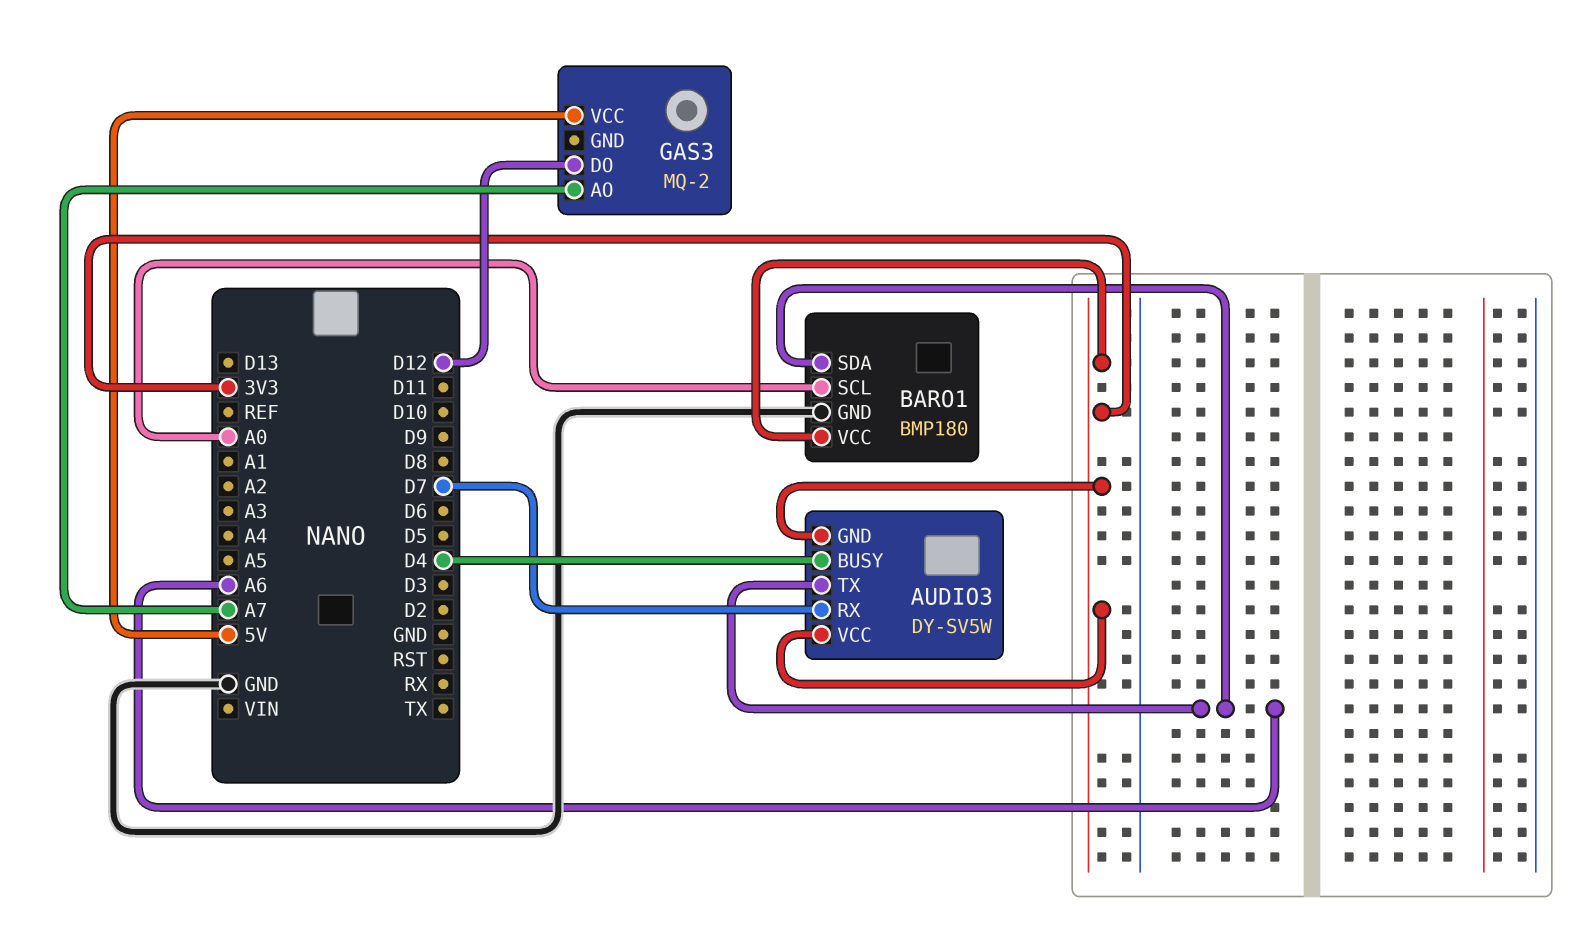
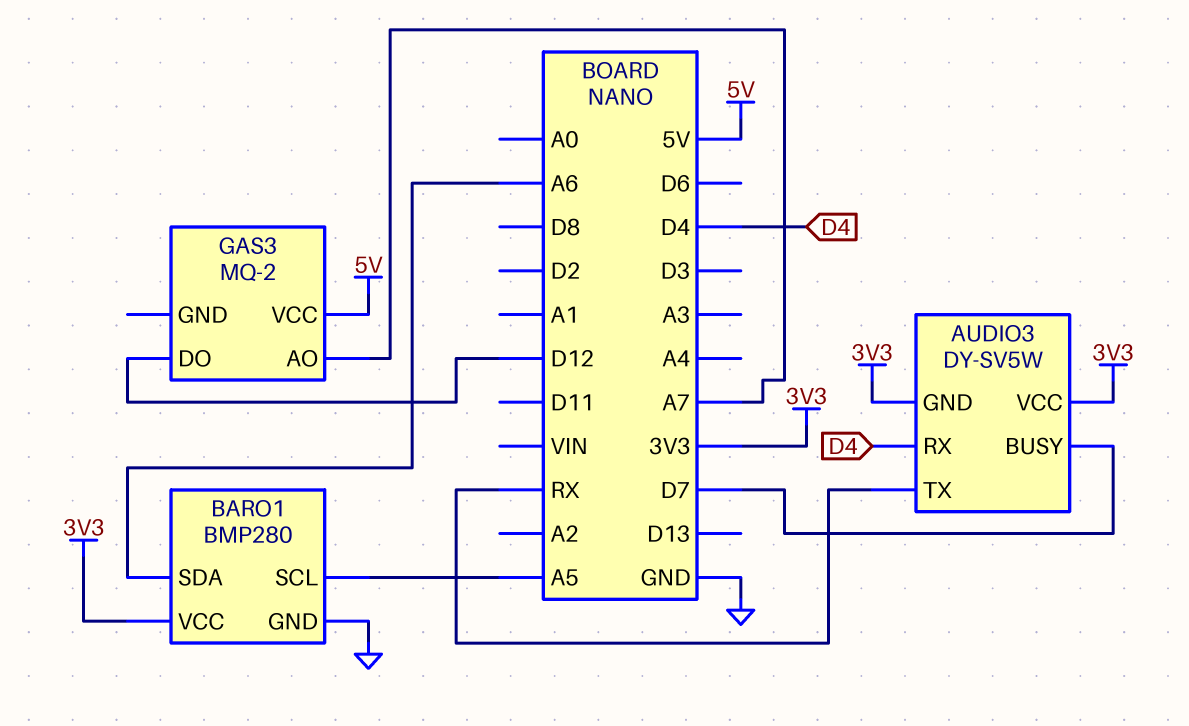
AUDIO3 pin BUSY: D4 -> D7
AUDIO3 pin RX: D7 -> D4
AUDIO3 pin TX: A6 -> RX
BARO1: BMP180 -> BMP280
BARO1 pin SCL: A0 -> A5

